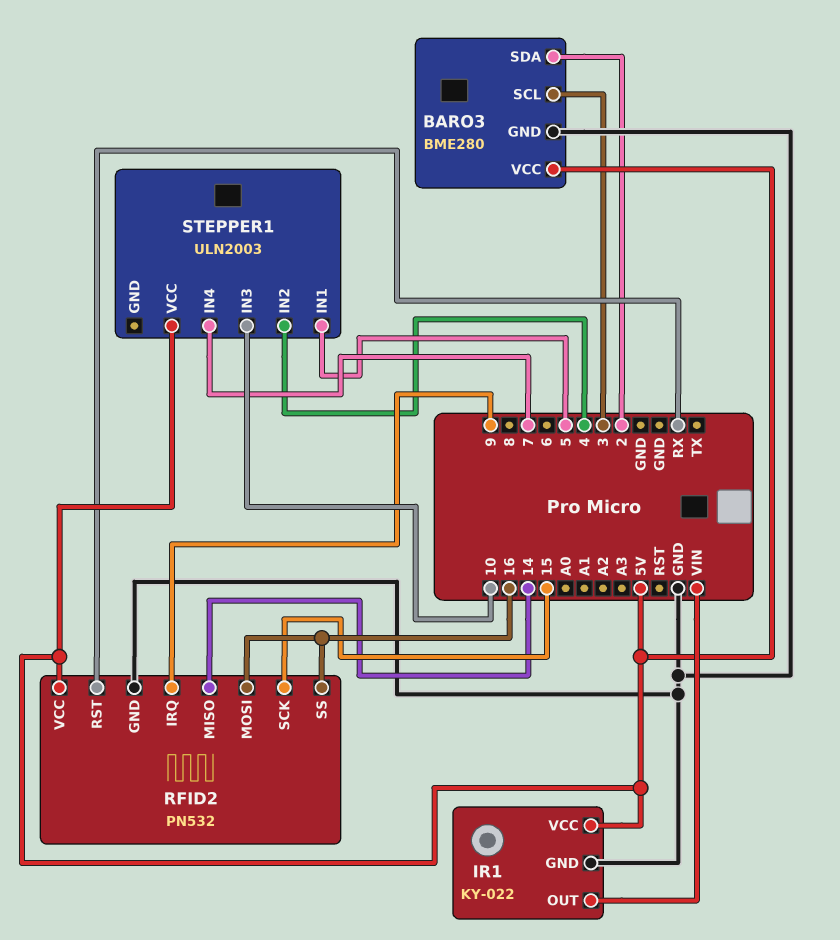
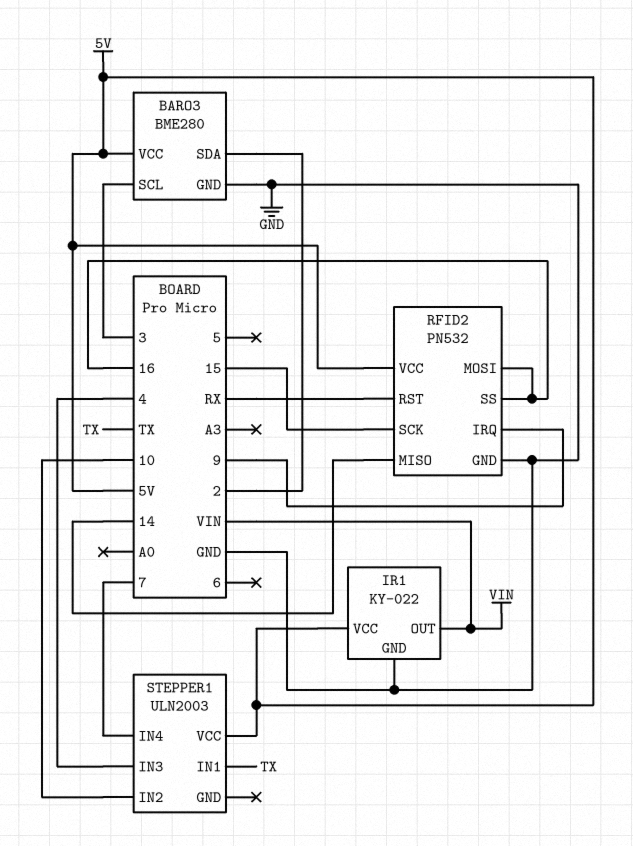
STEPPER1 pin IN1: 5 -> TX
STEPPER1 pin IN2: 4 -> 10
STEPPER1 pin IN3: 10 -> 4

